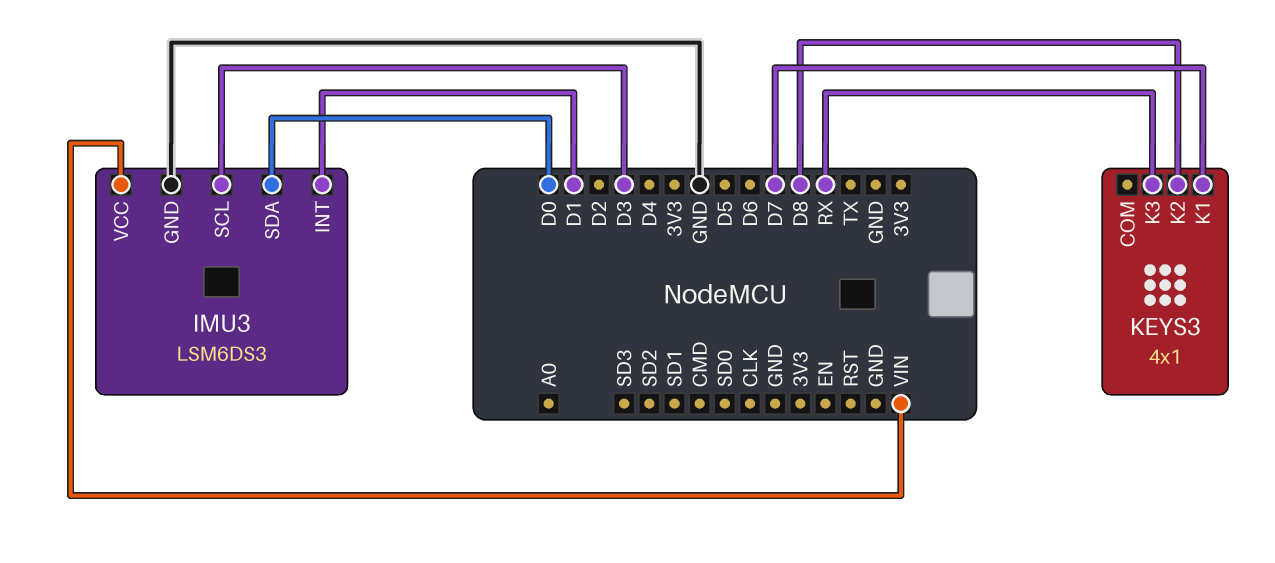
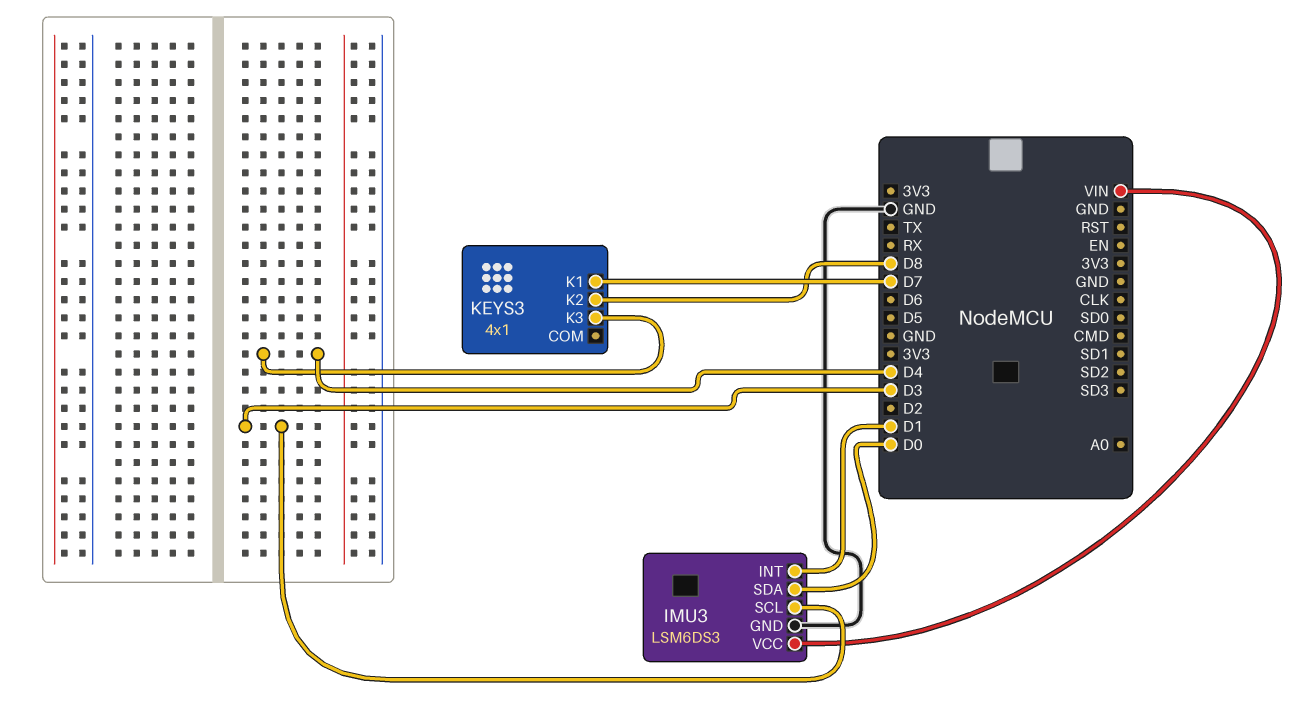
KEYS3 pin K3: RX -> D4

